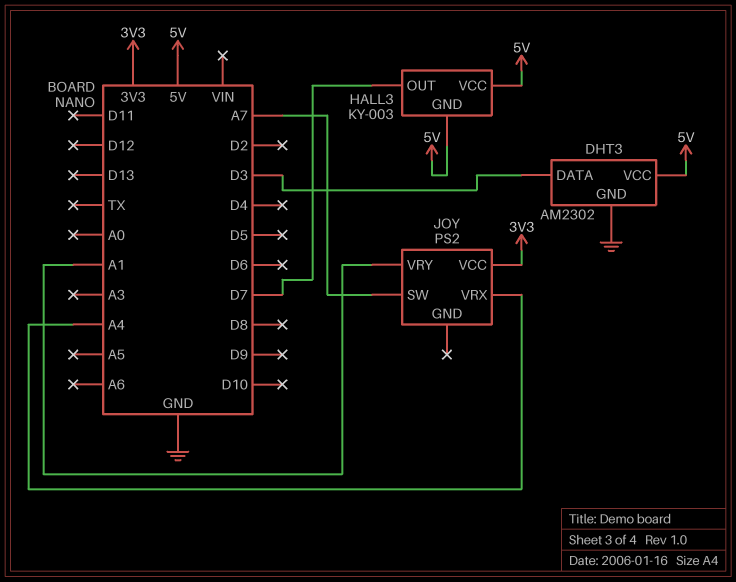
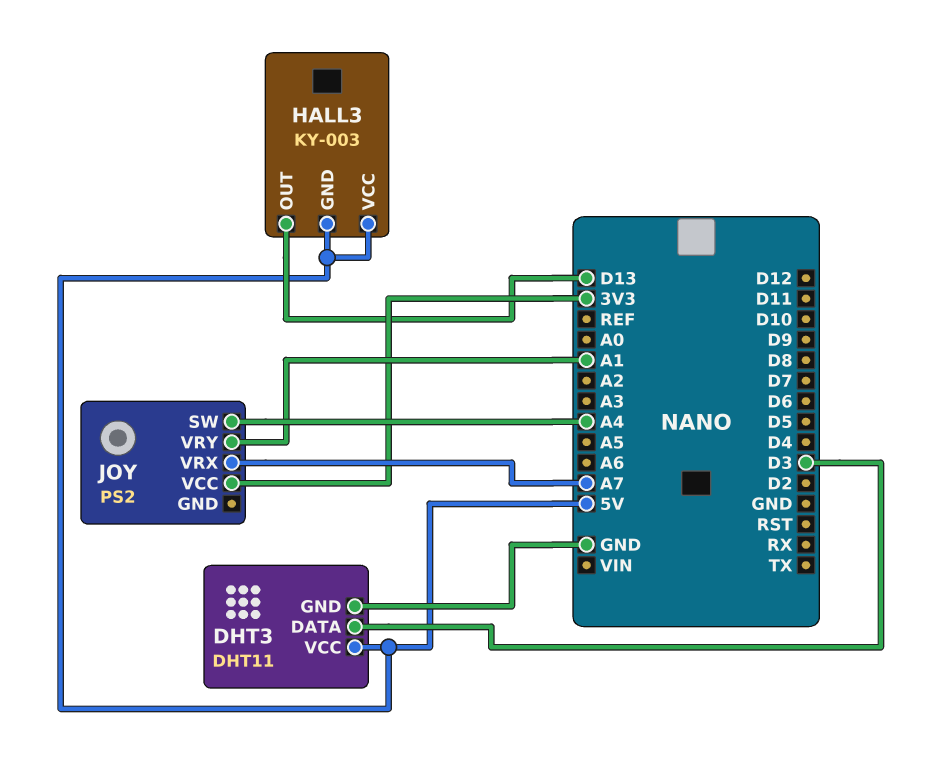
DHT3: AM2302 -> DHT11
HALL3 pin OUT: D7 -> D13
JOY pin SW: A7 -> A4
JOY pin VRX: A4 -> A7

